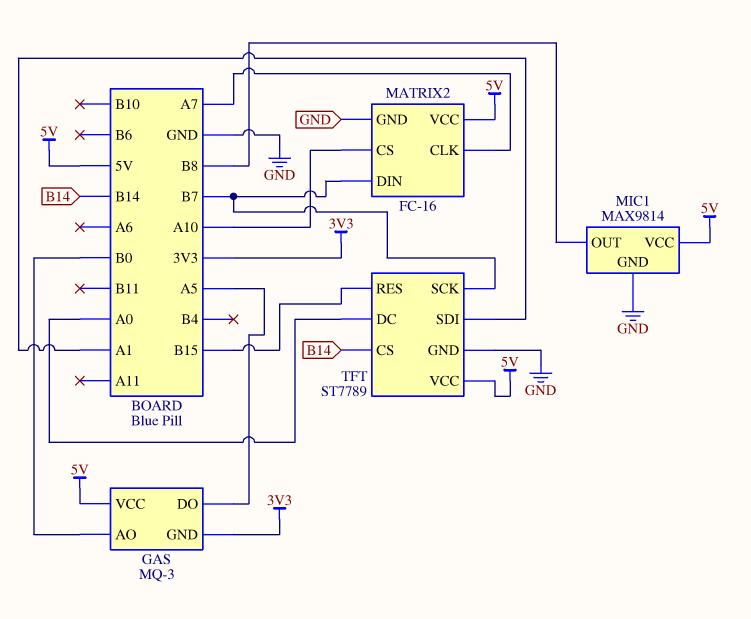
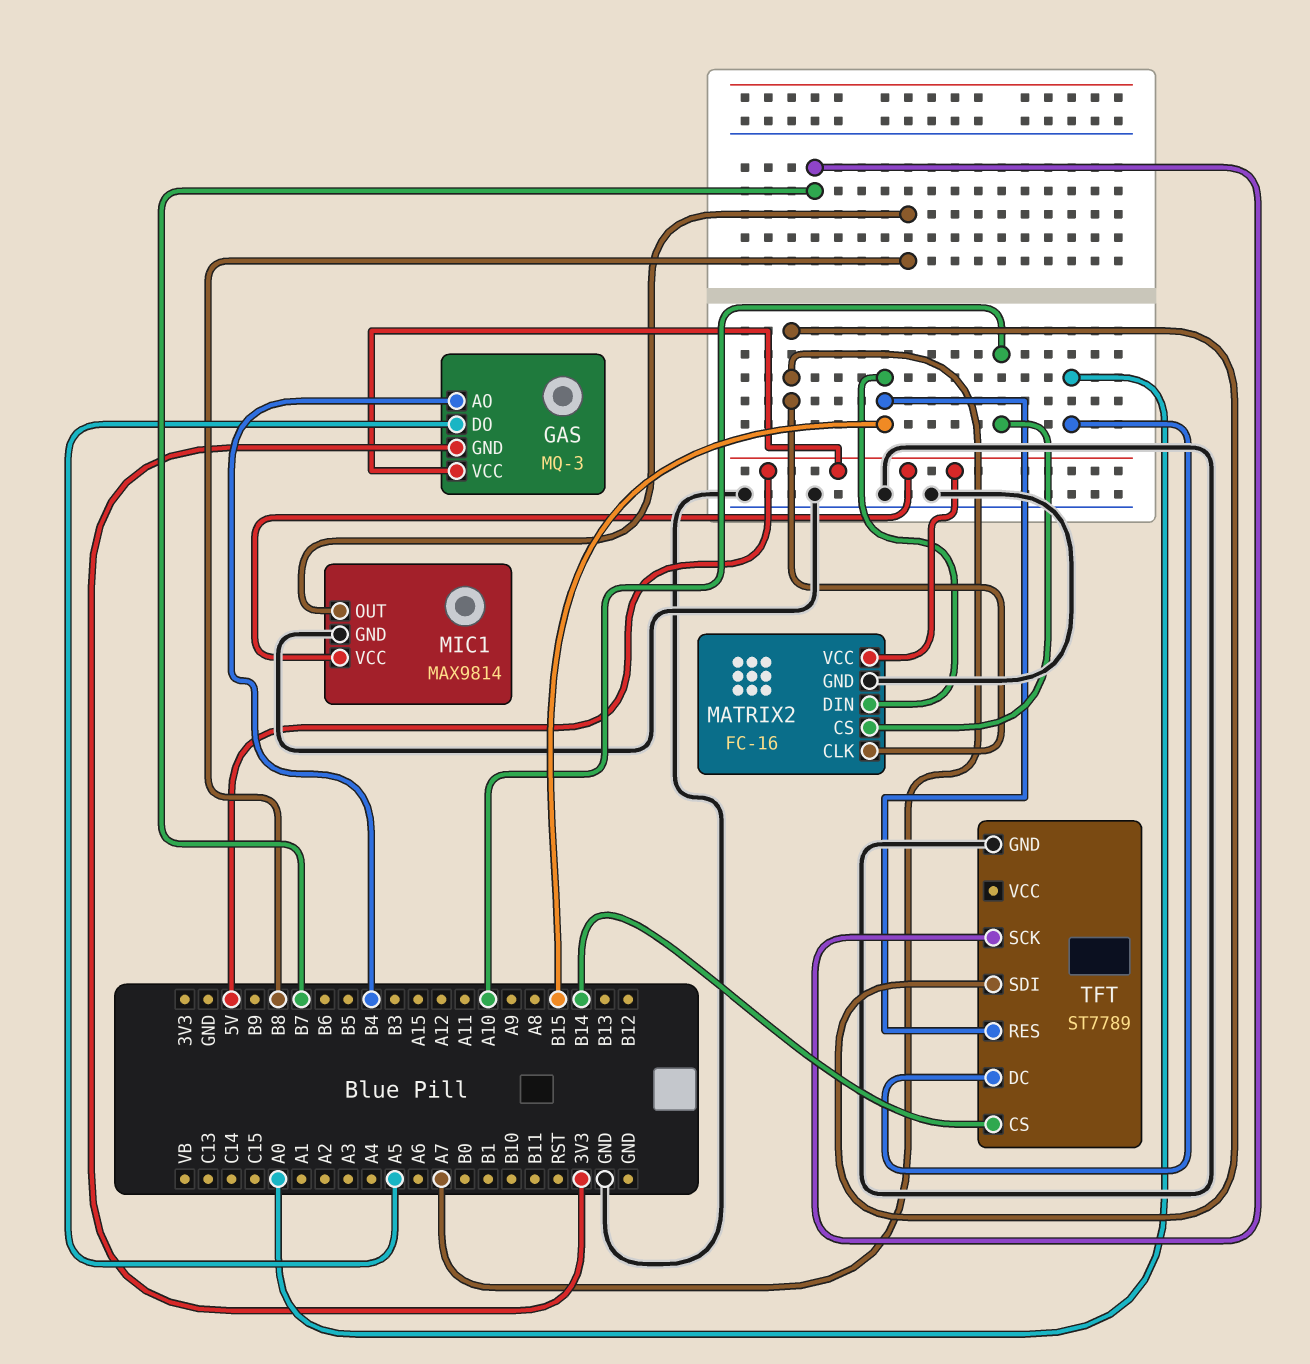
GAS pin AO: B0 -> B4
MATRIX2 pin DIN: B7 -> B15
TFT pin SDI: A1 -> A7
TFT pin VCC: 5V -> none

